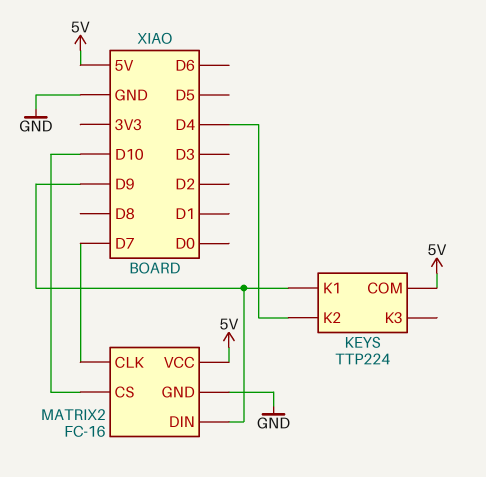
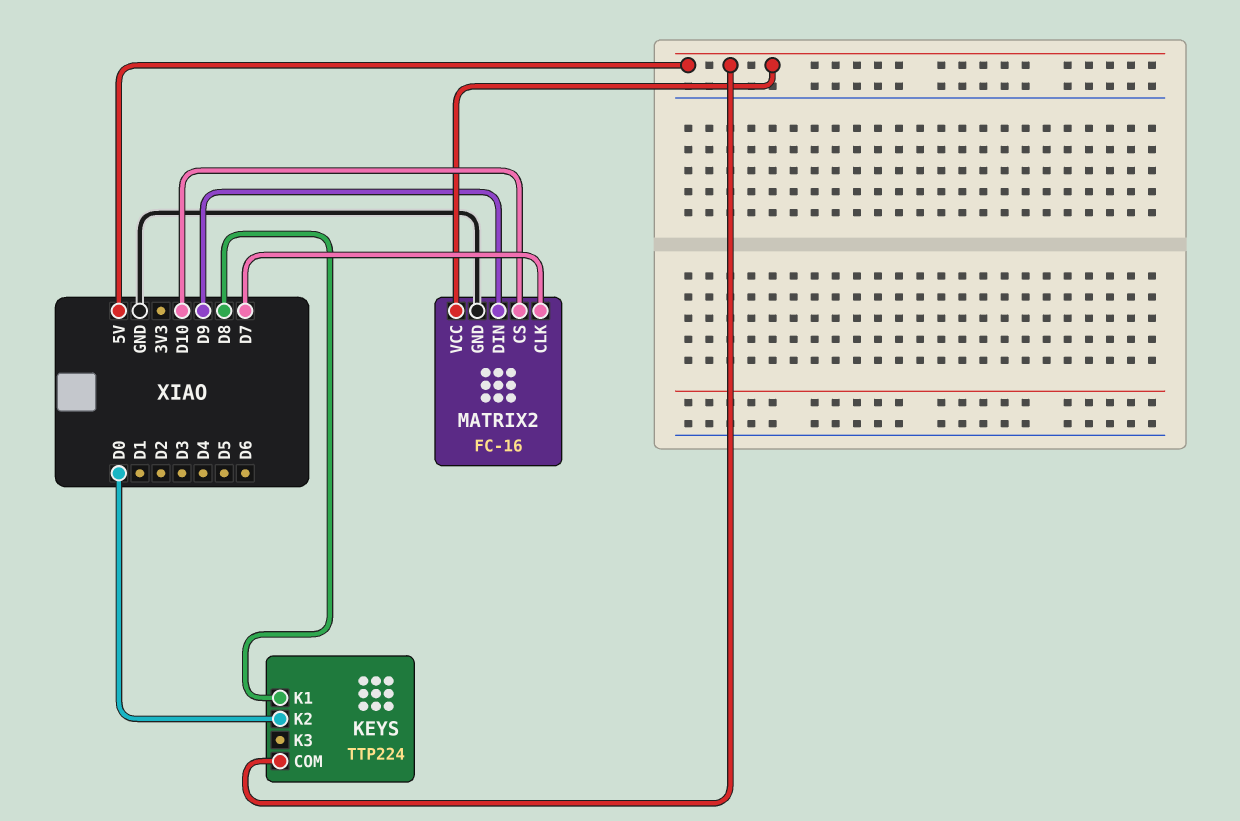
KEYS pin K1: D9 -> D8
KEYS pin K2: D4 -> D0

